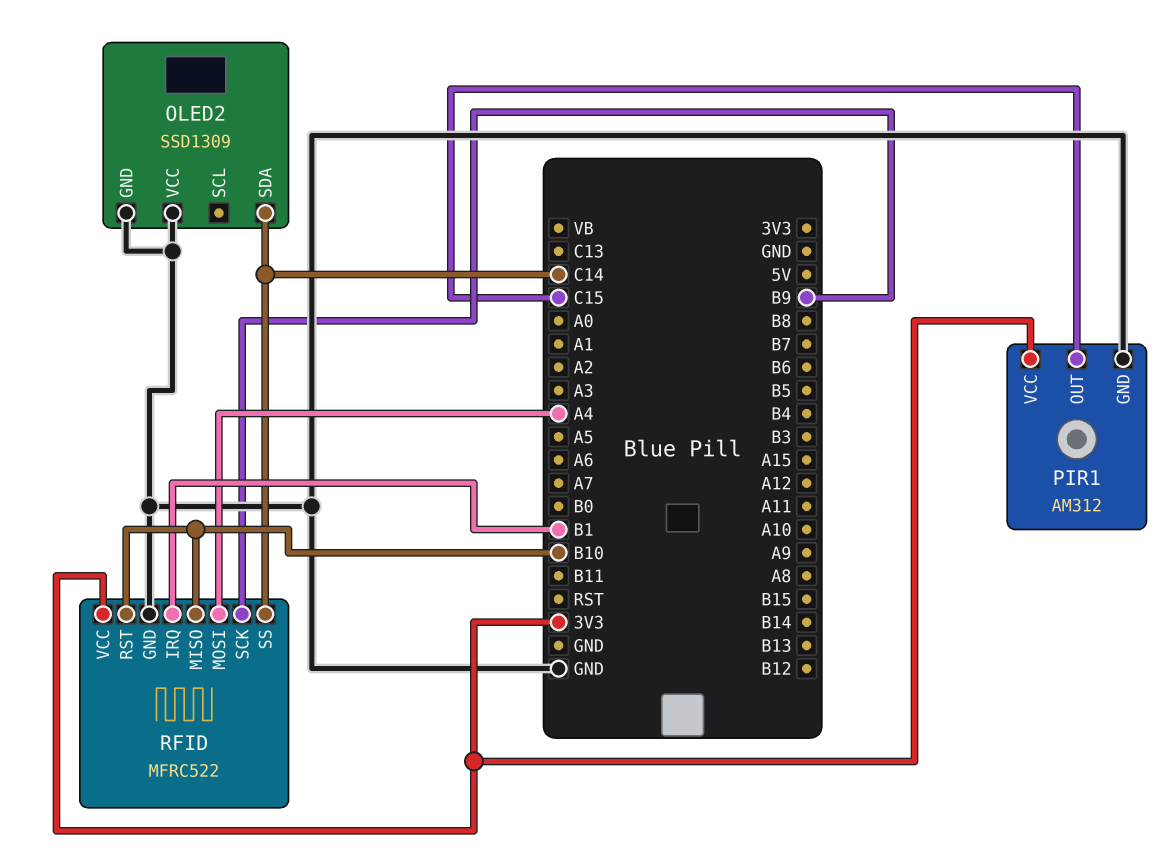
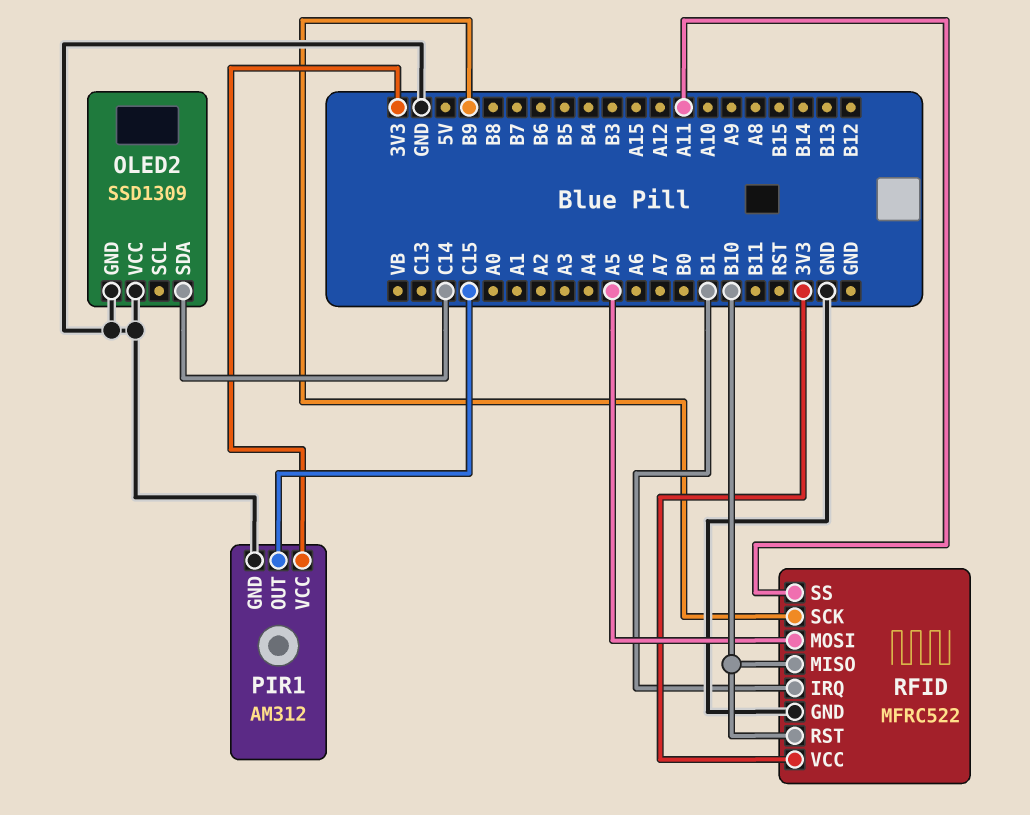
RFID pin MOSI: A4 -> A5
RFID pin SS: C14 -> A11

